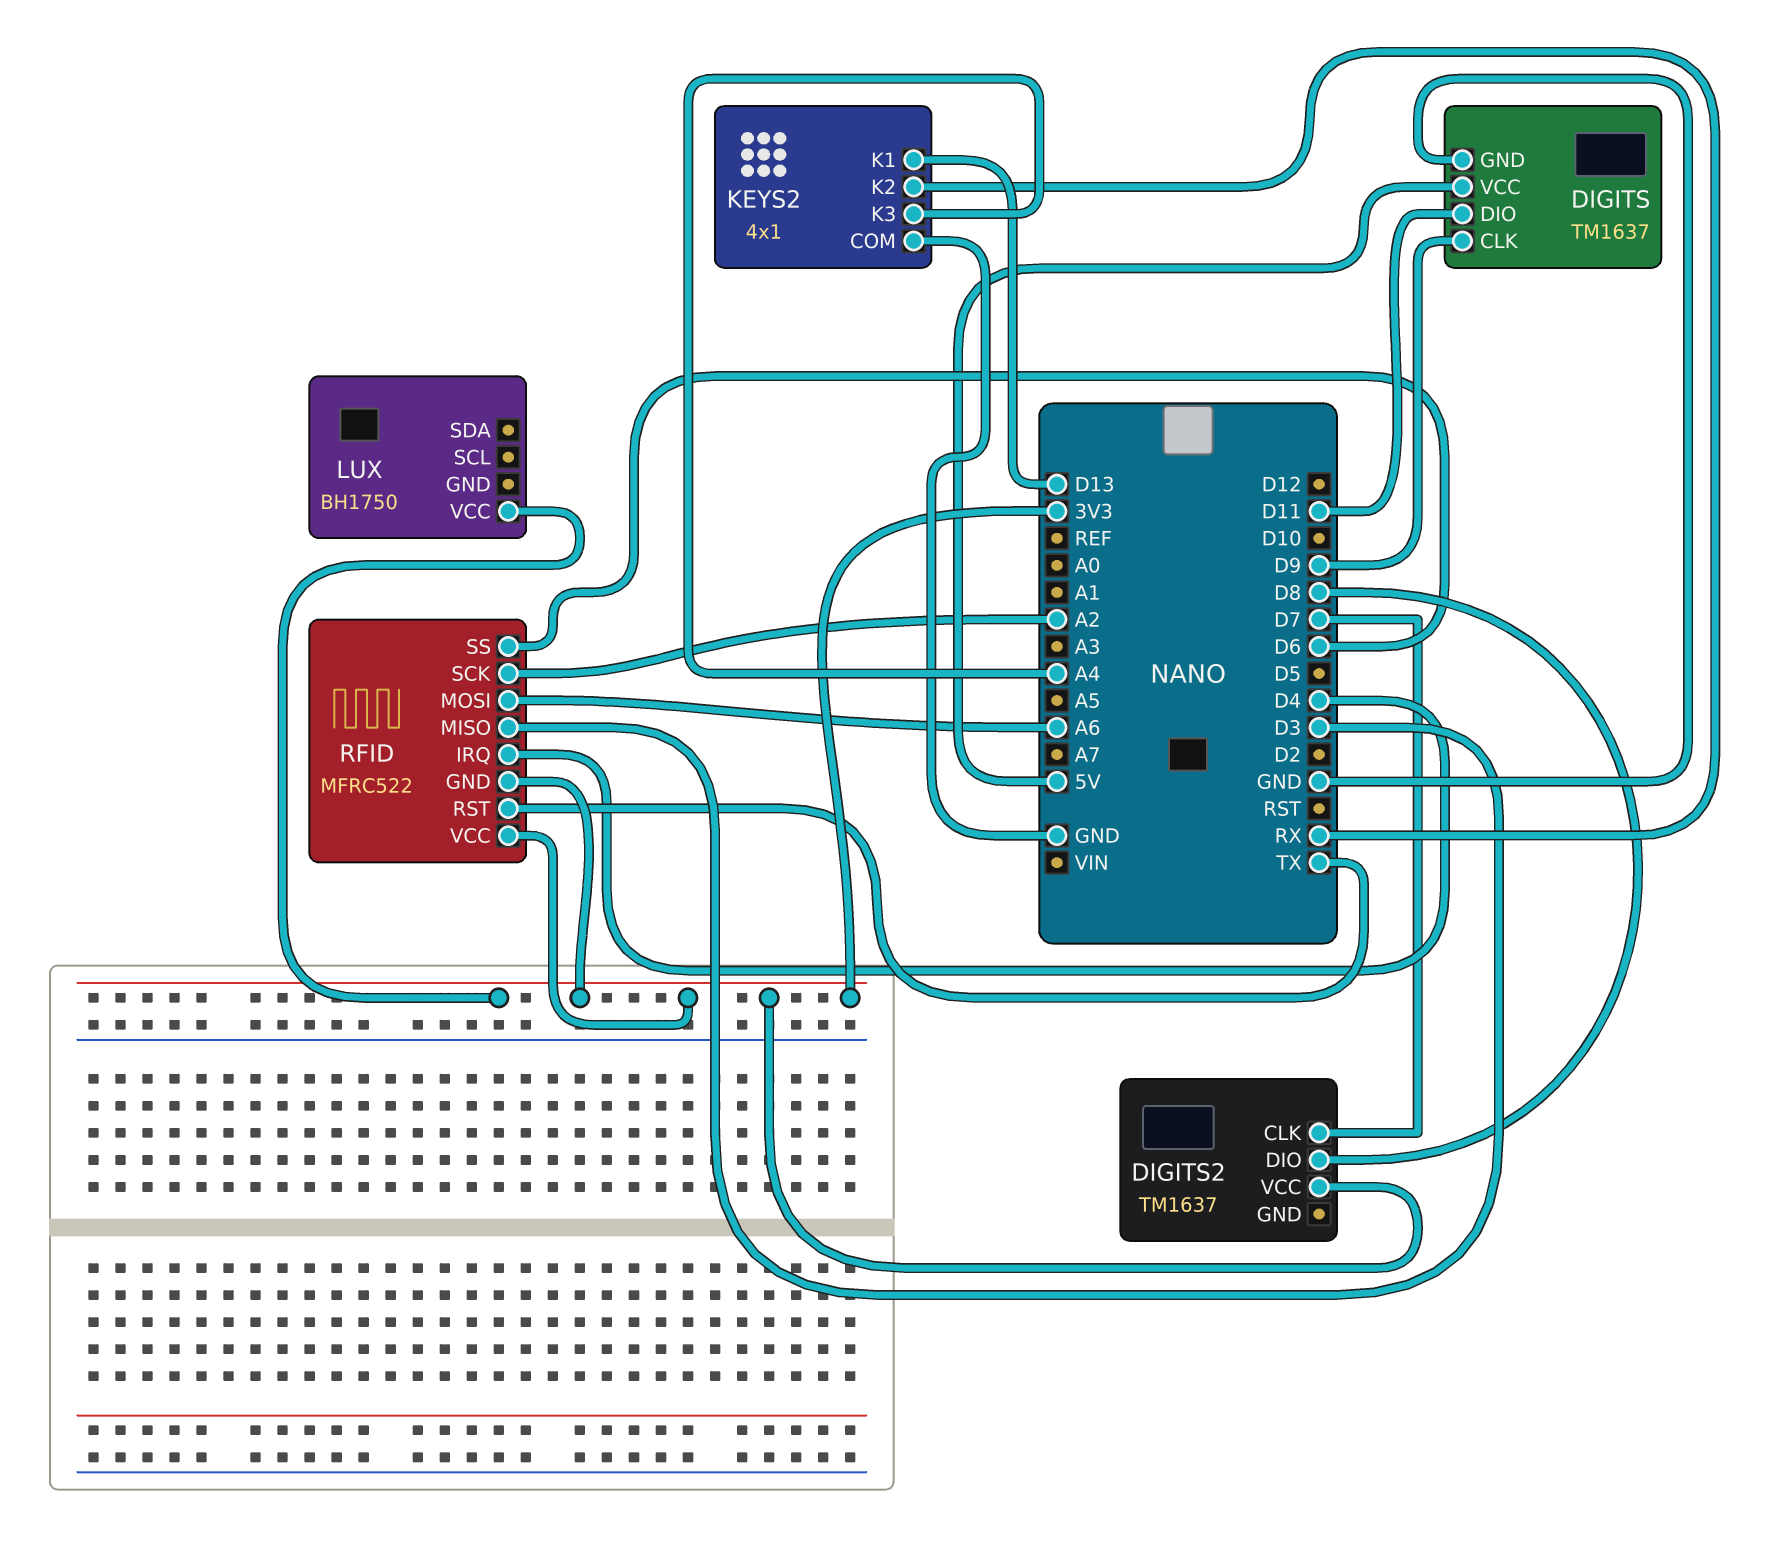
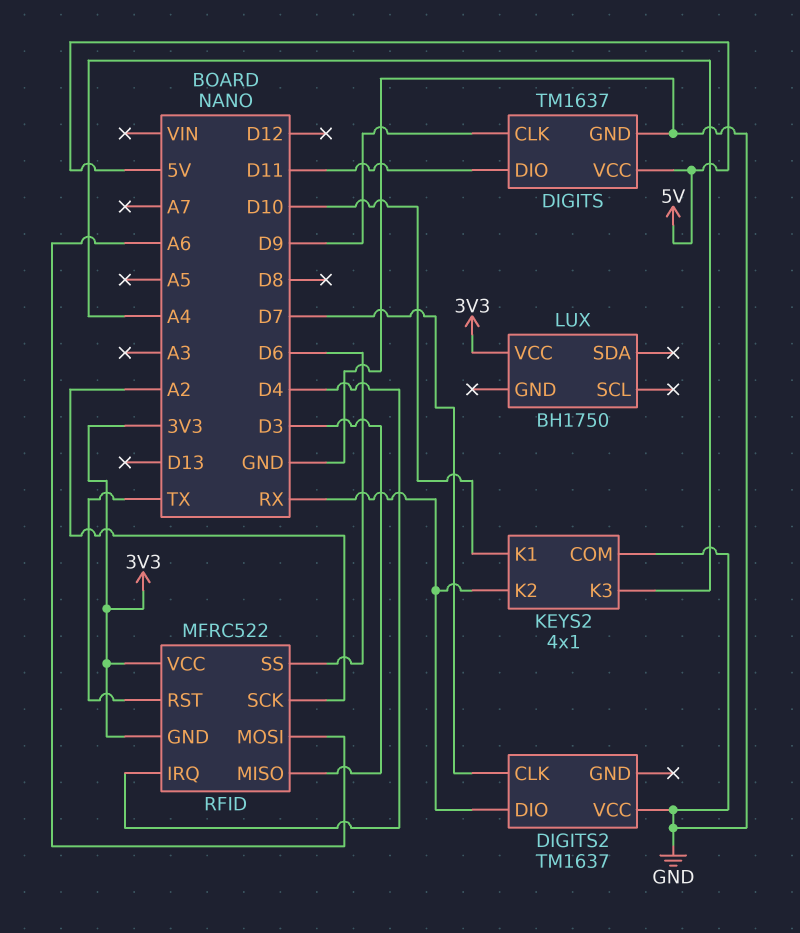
DIGITS2 pin DIO: D8 -> RX
DIGITS2 pin VCC: 3V3 -> GND
KEYS2 pin K1: D13 -> D10

